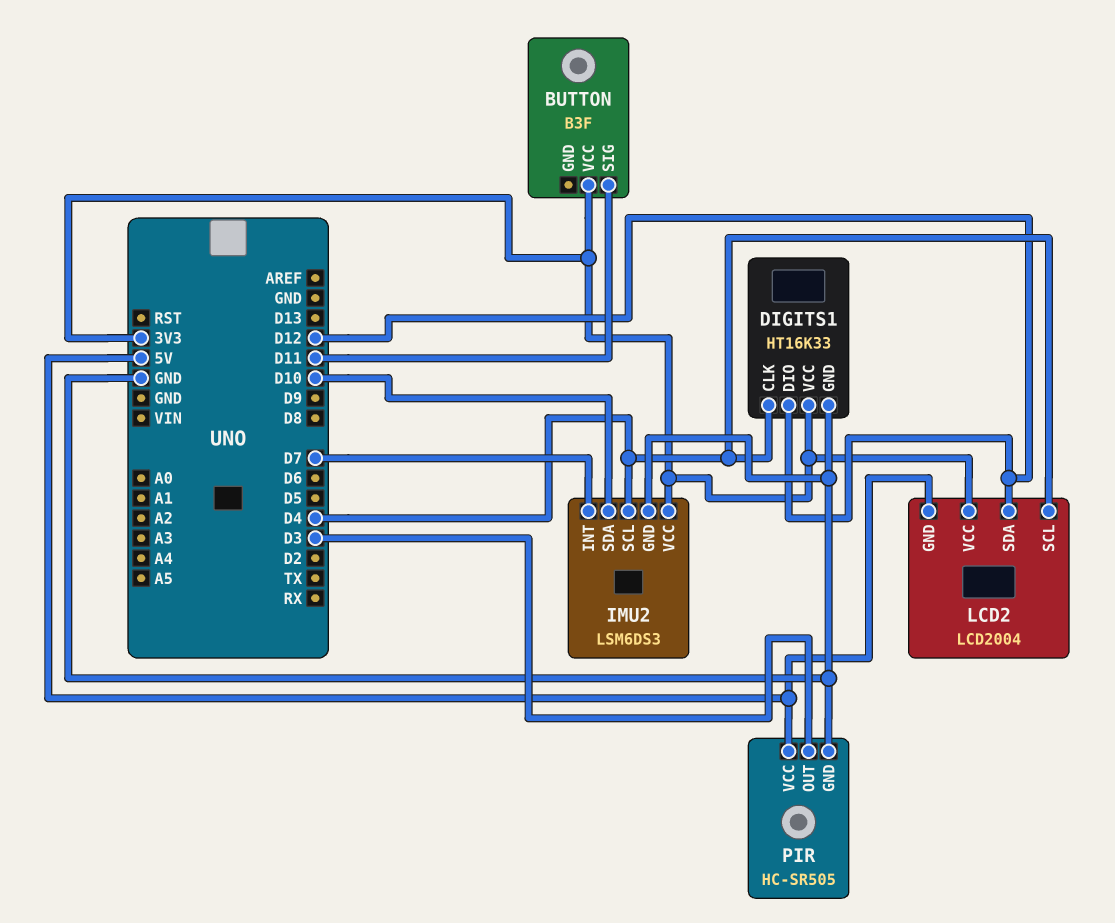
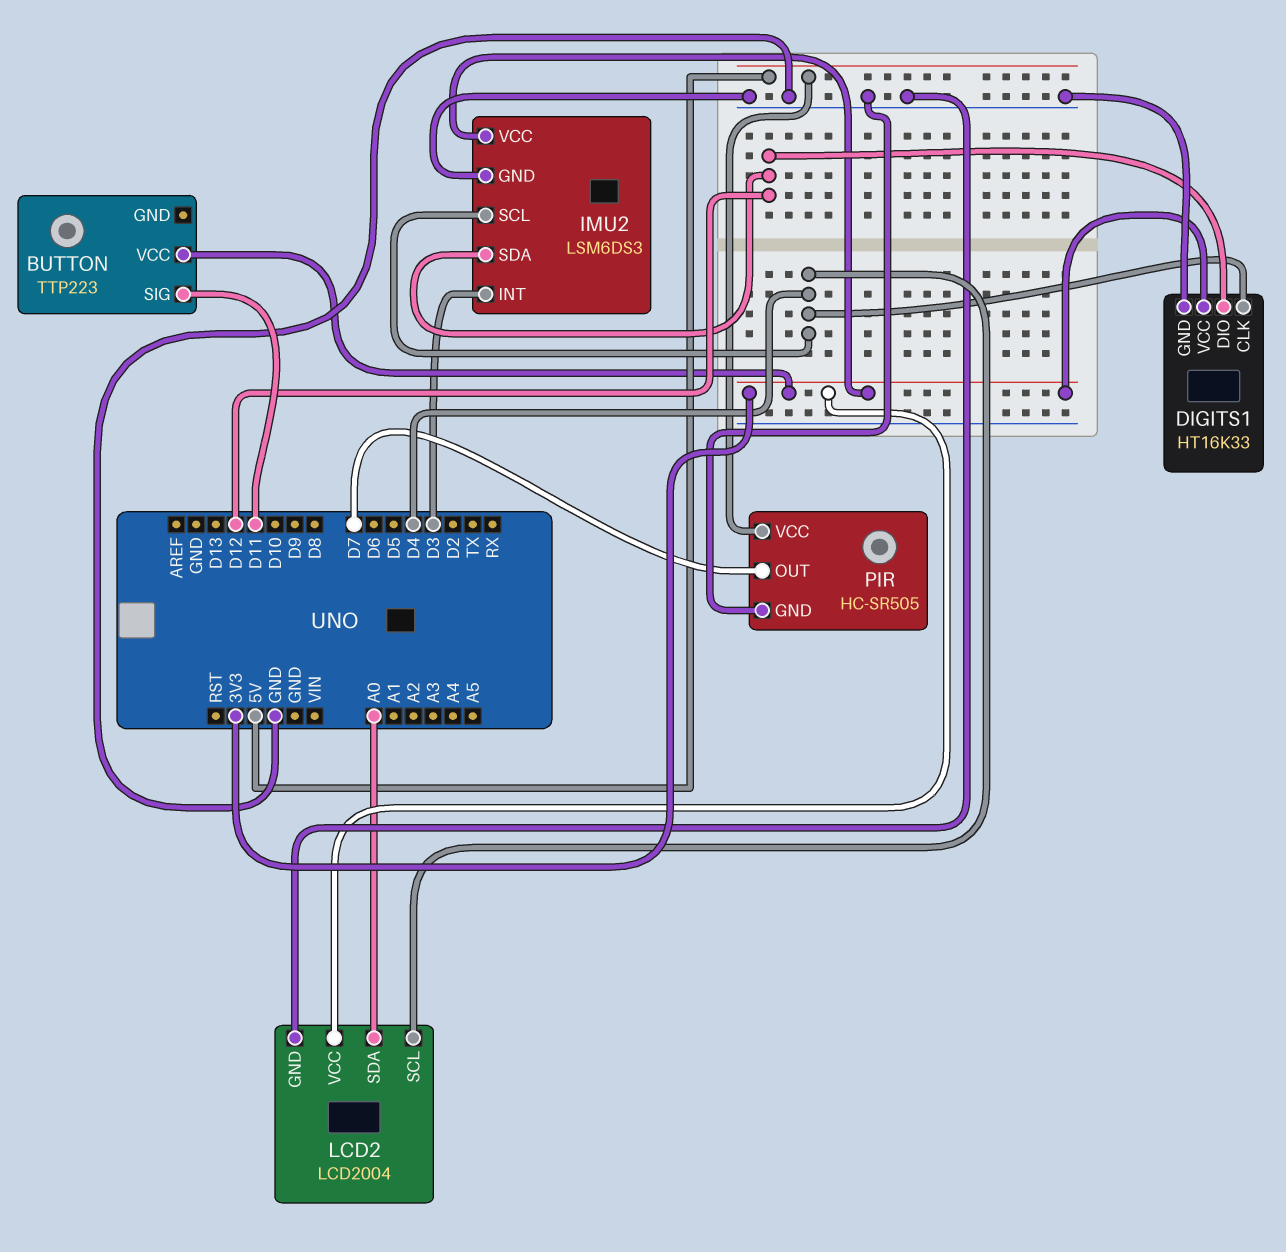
BUTTON: B3F -> TTP223
IMU2 pin INT: D7 -> D3
IMU2 pin SDA: D10 -> D12
LCD2 pin GND: 5V -> GND
LCD2 pin SDA: D12 -> A0
PIR pin OUT: D3 -> D7

